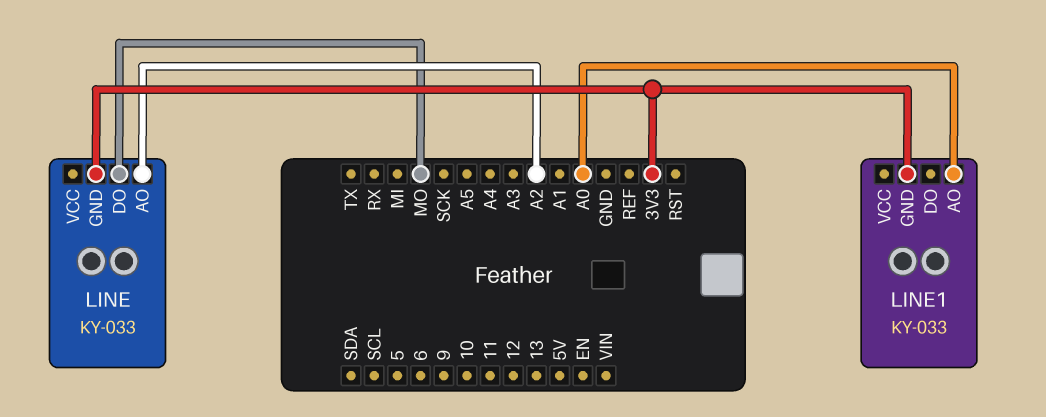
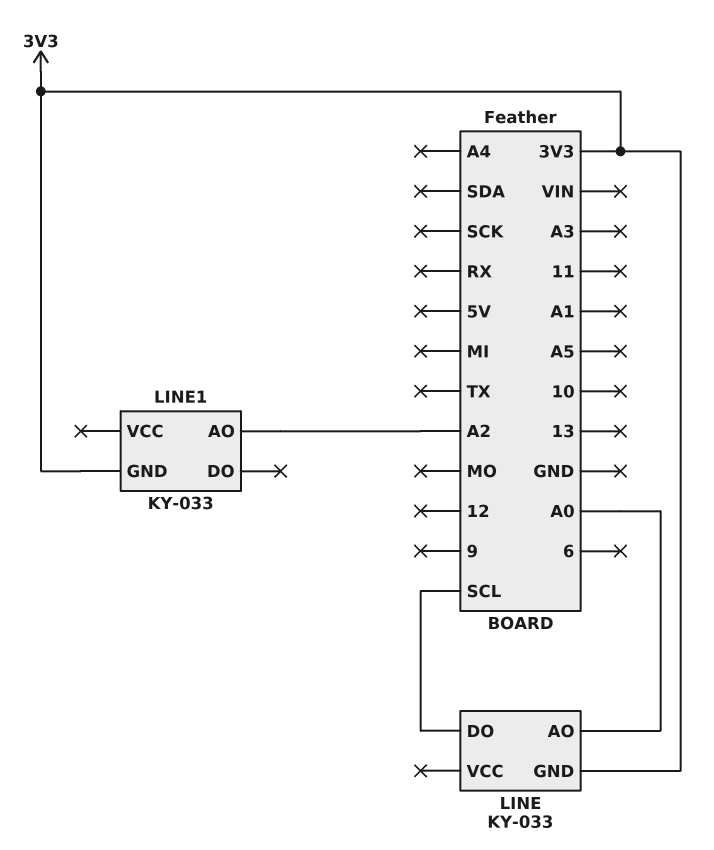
LINE pin AO: A2 -> A0
LINE pin DO: MO -> SCL
LINE1 pin AO: A0 -> A2

